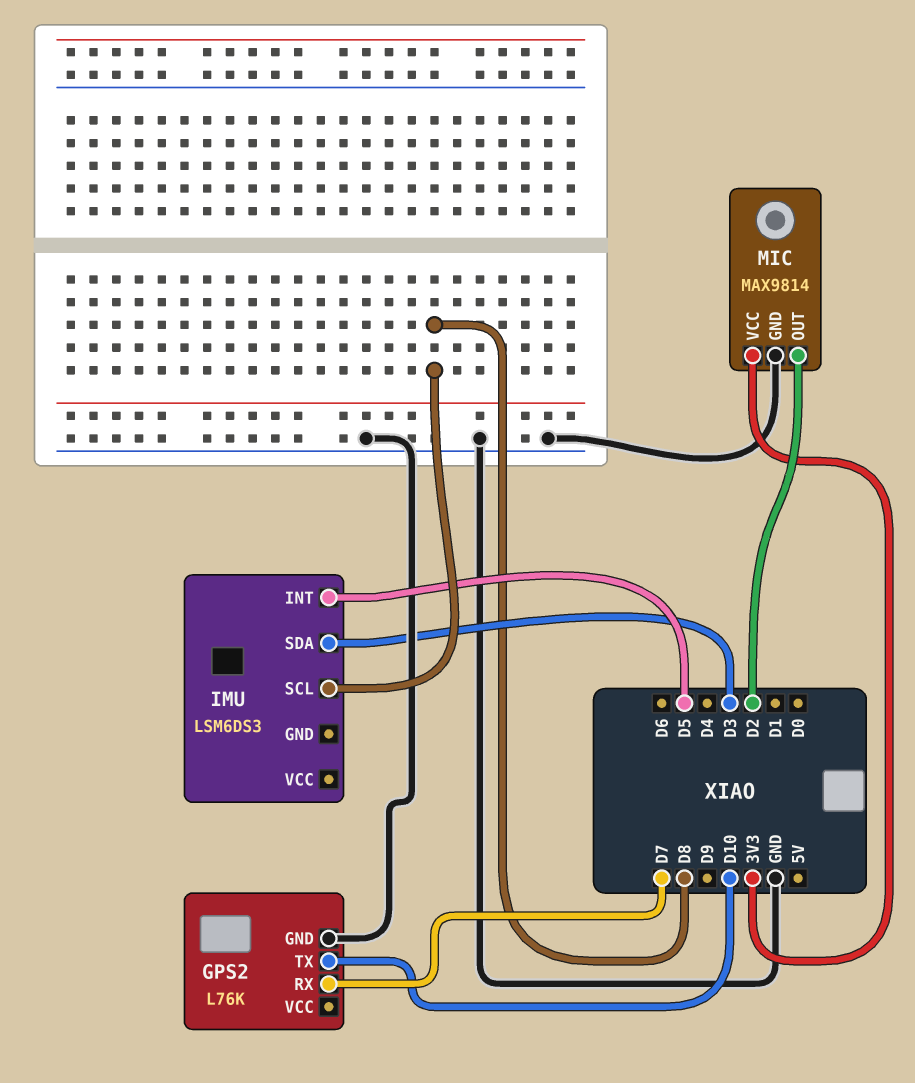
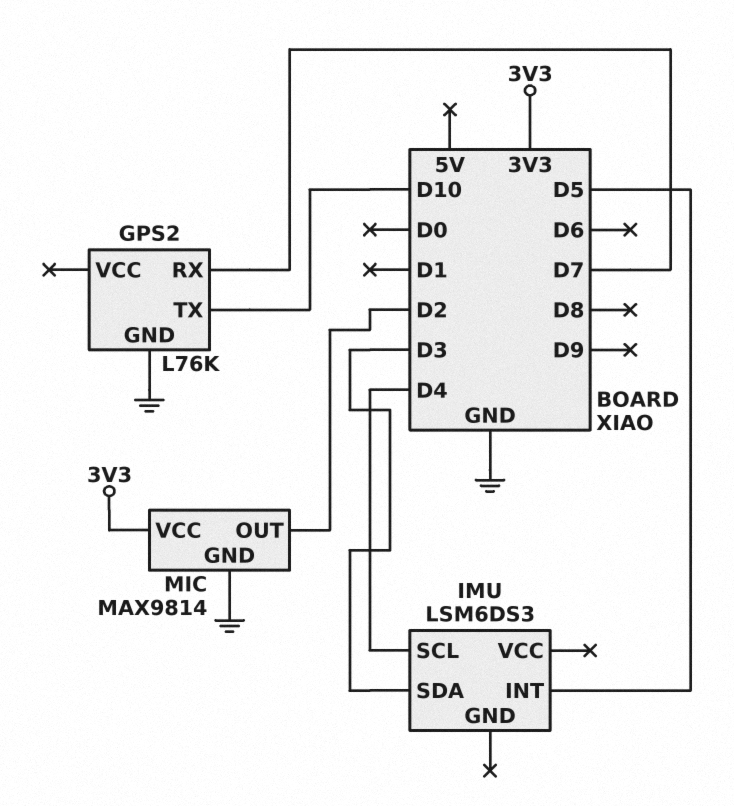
IMU pin SCL: D8 -> D4

